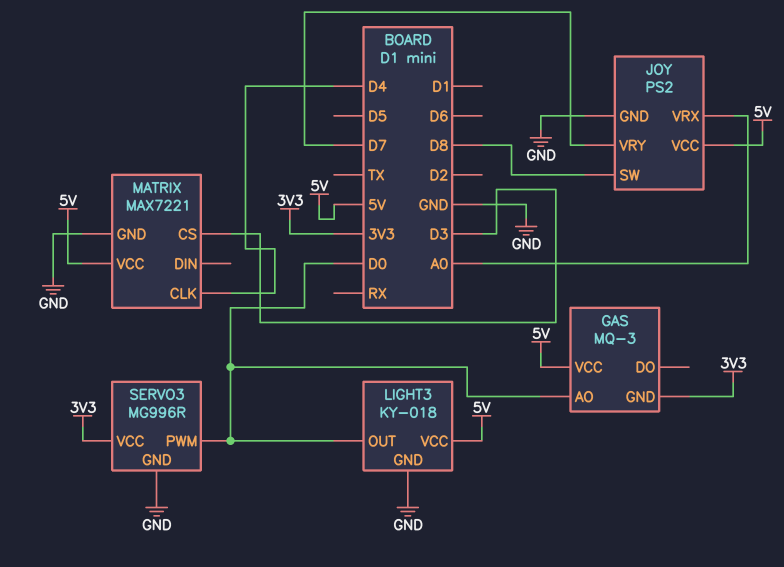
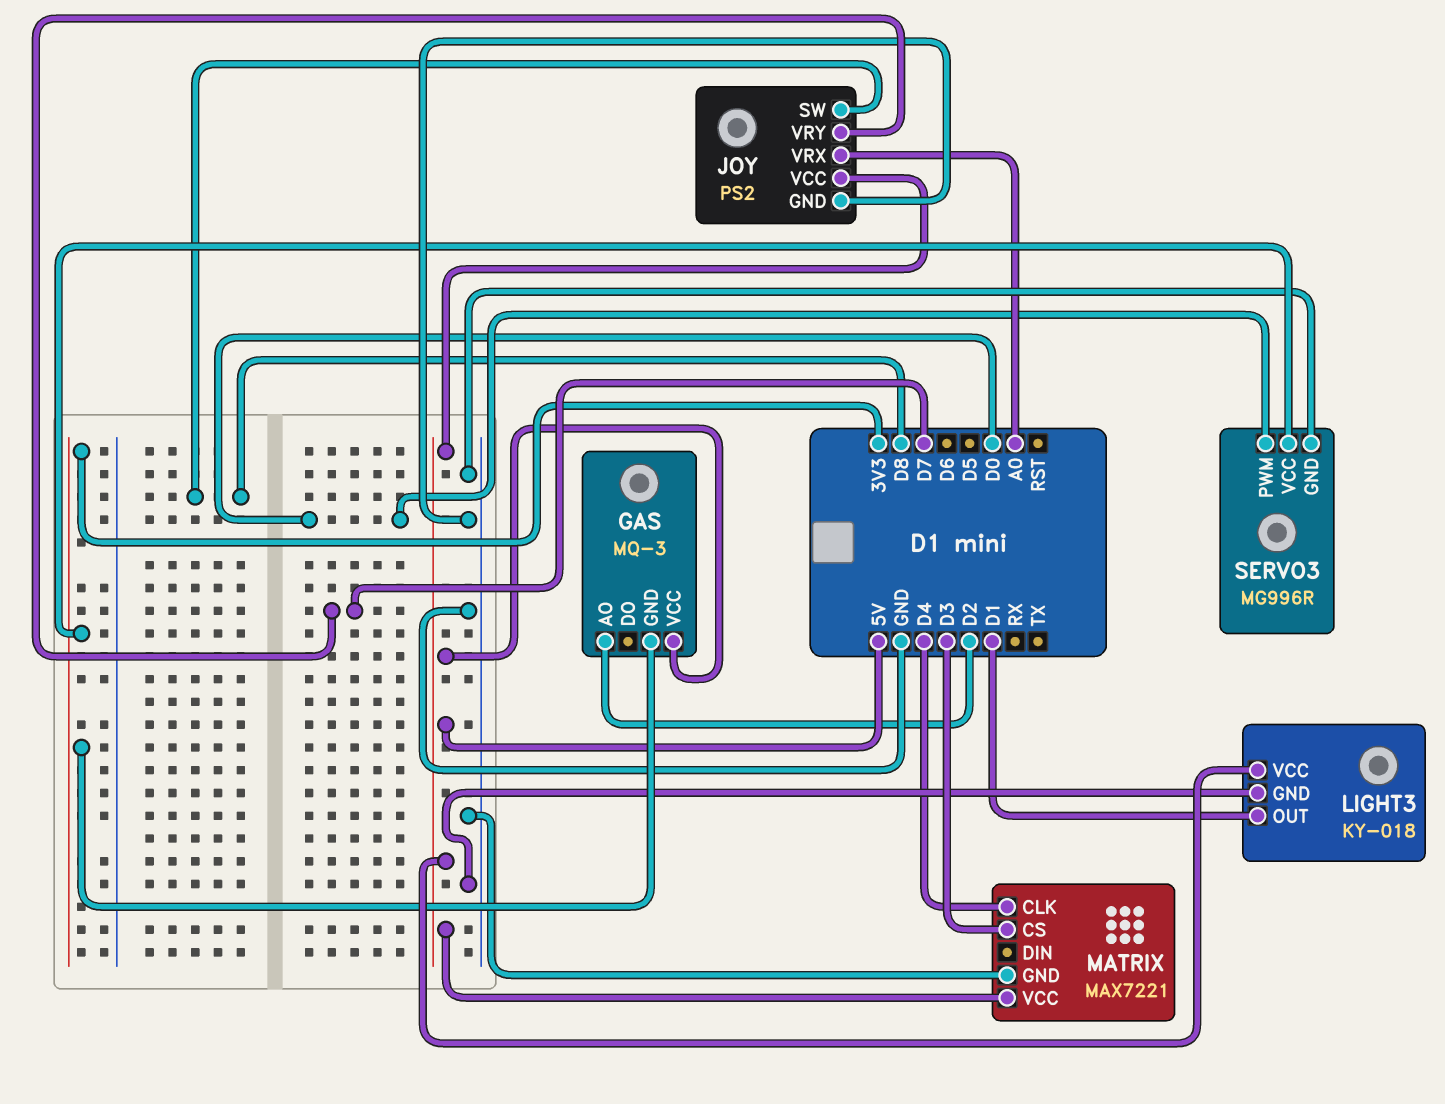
GAS pin AO: D0 -> D2
LIGHT3 pin OUT: D0 -> D1

